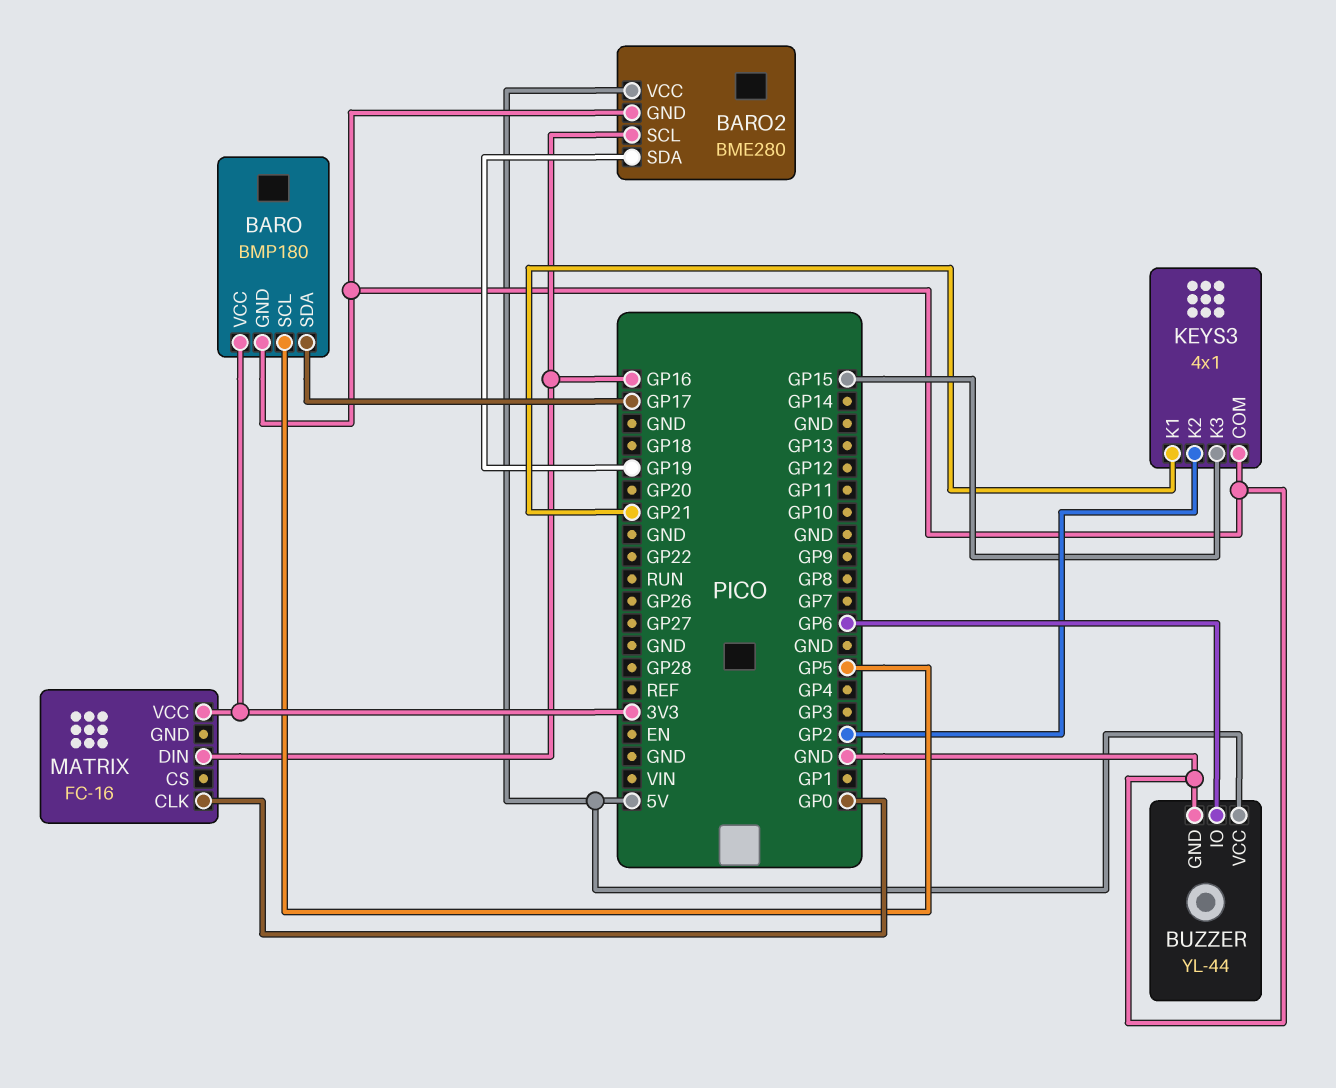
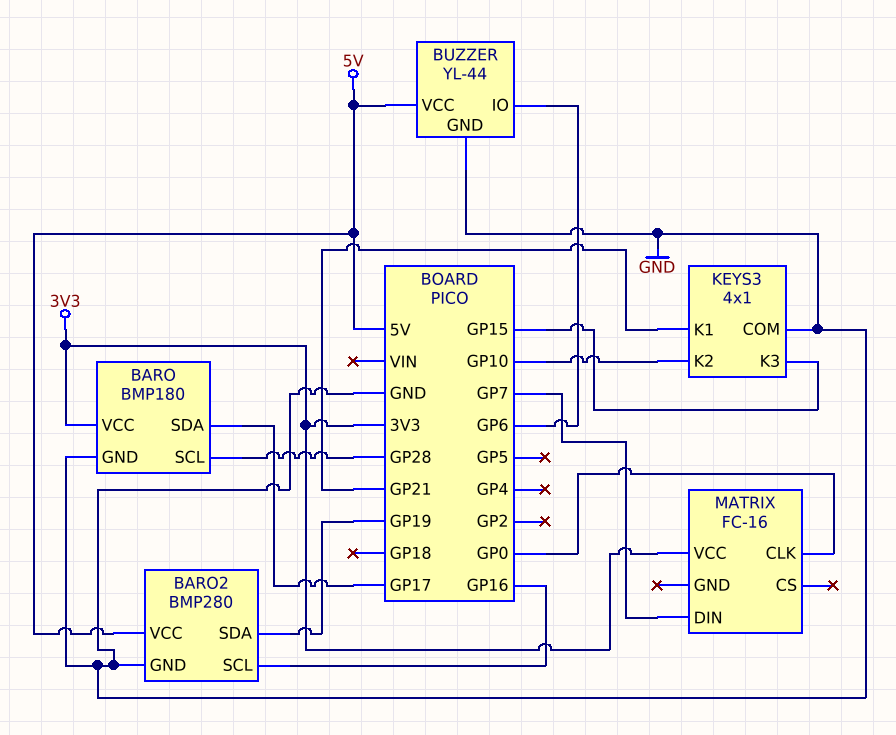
BARO pin SCL: GP5 -> GP28
BARO2: BME280 -> BMP280
KEYS3 pin K2: GP2 -> GP10
MATRIX pin DIN: GP16 -> GP7

